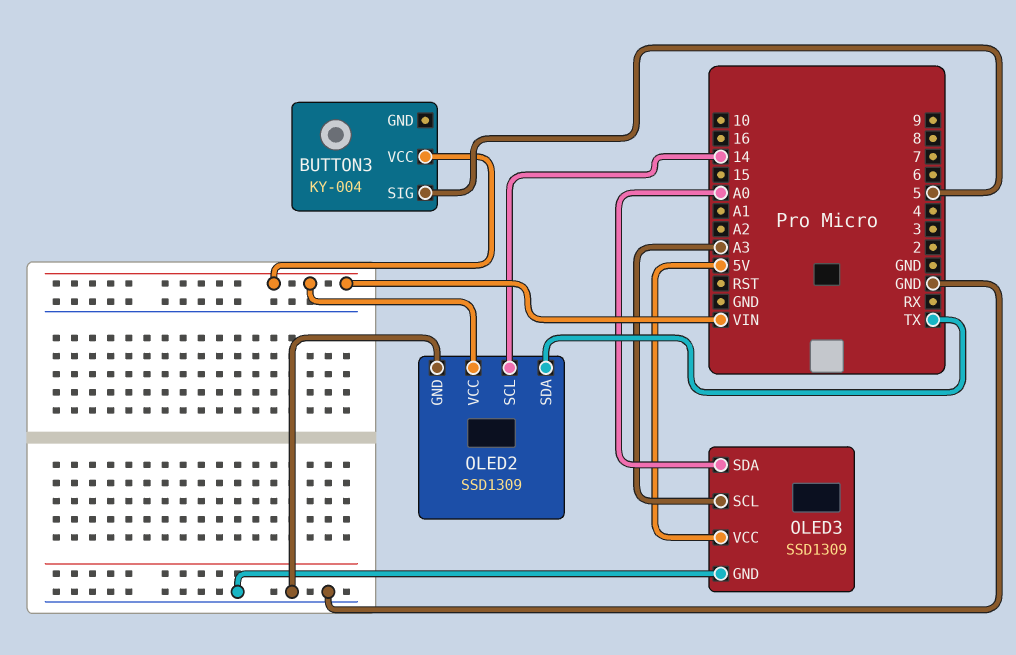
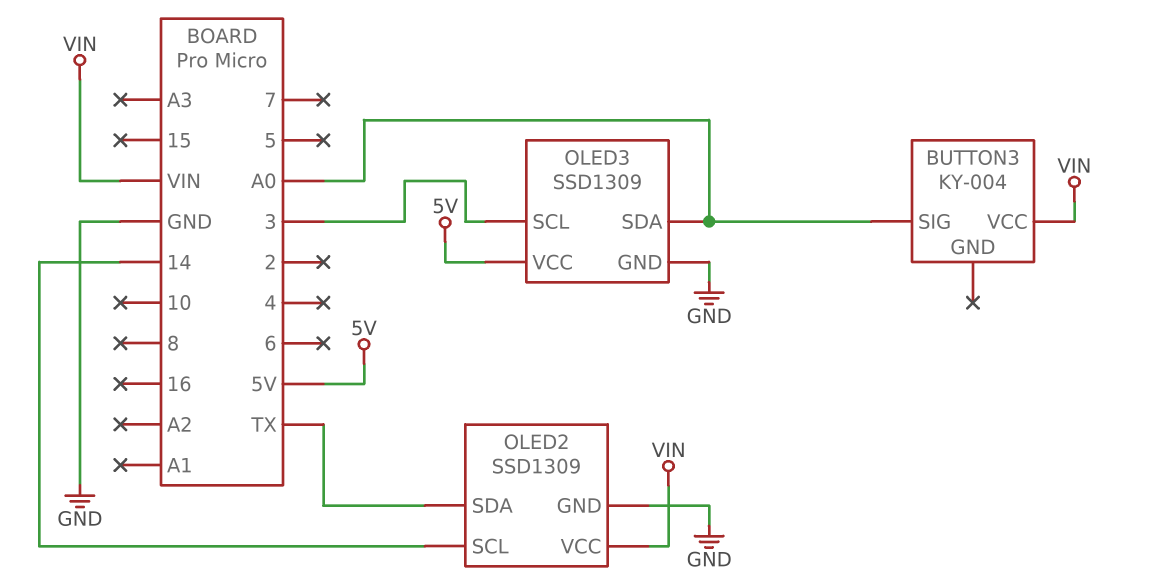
BUTTON3 pin SIG: 5 -> A0
OLED3 pin SCL: A3 -> 3

